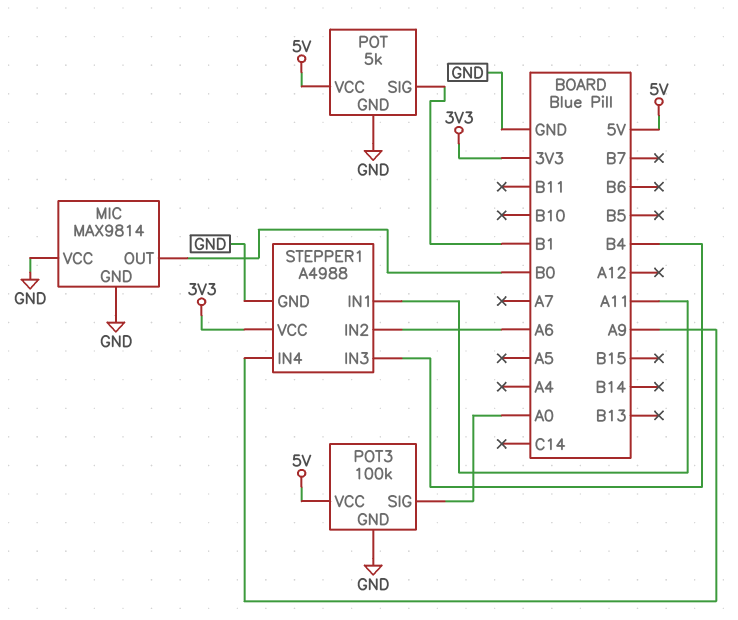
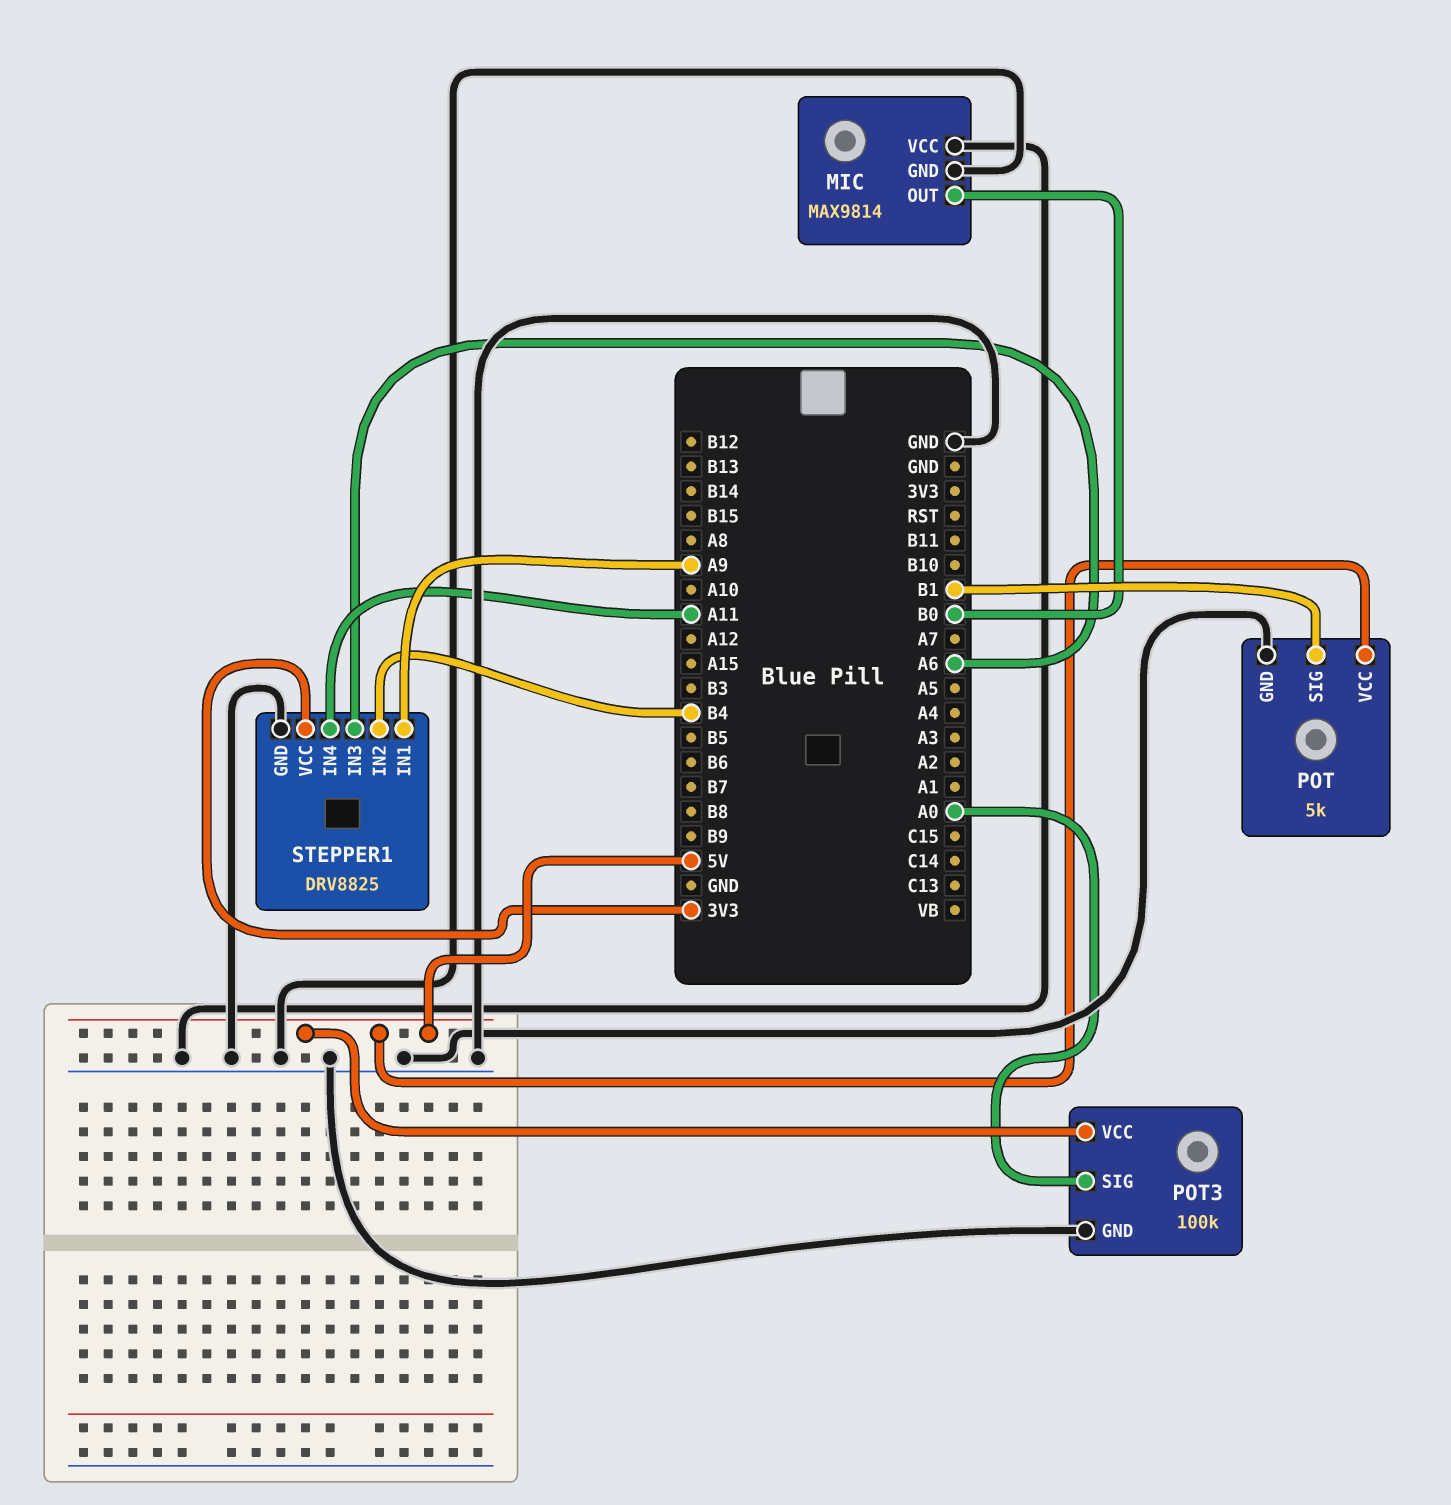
STEPPER1: A4988 -> DRV8825
STEPPER1 pin IN1: A11 -> A9
STEPPER1 pin IN2: A6 -> B4
STEPPER1 pin IN3: B4 -> A6
STEPPER1 pin IN4: A9 -> A11

